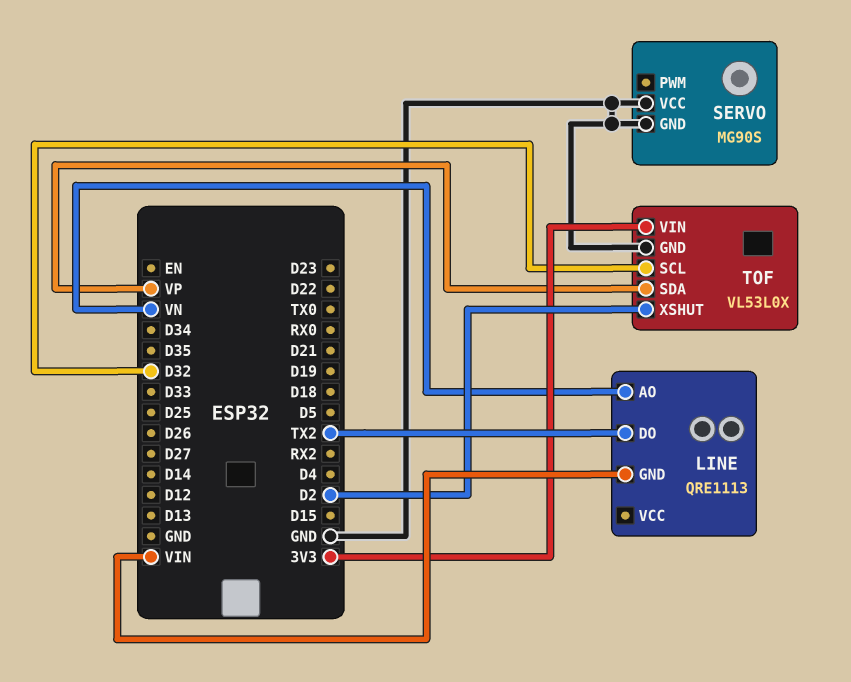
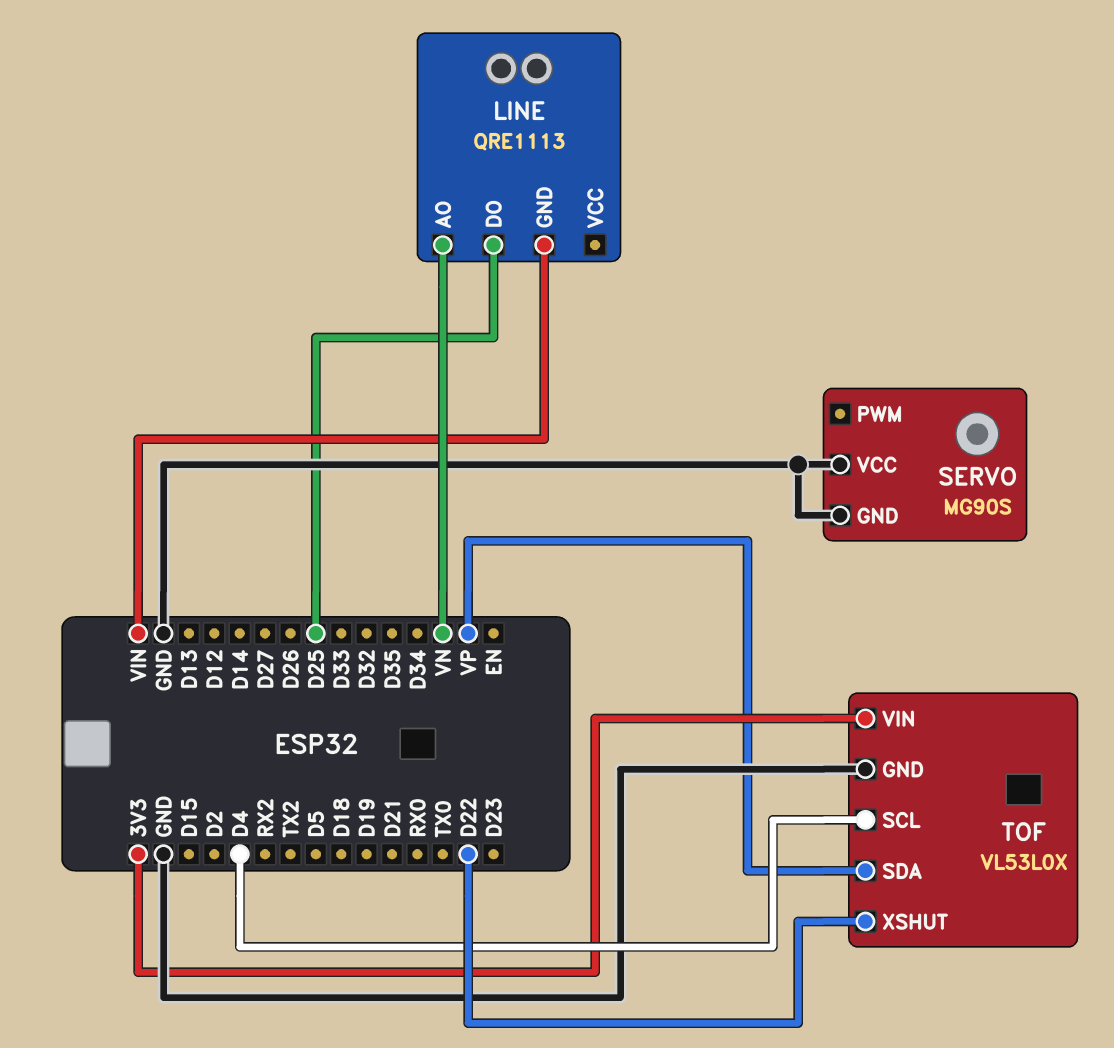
LINE pin DO: TX2 -> D25
TOF pin SCL: D32 -> D4
TOF pin XSHUT: D2 -> D22

